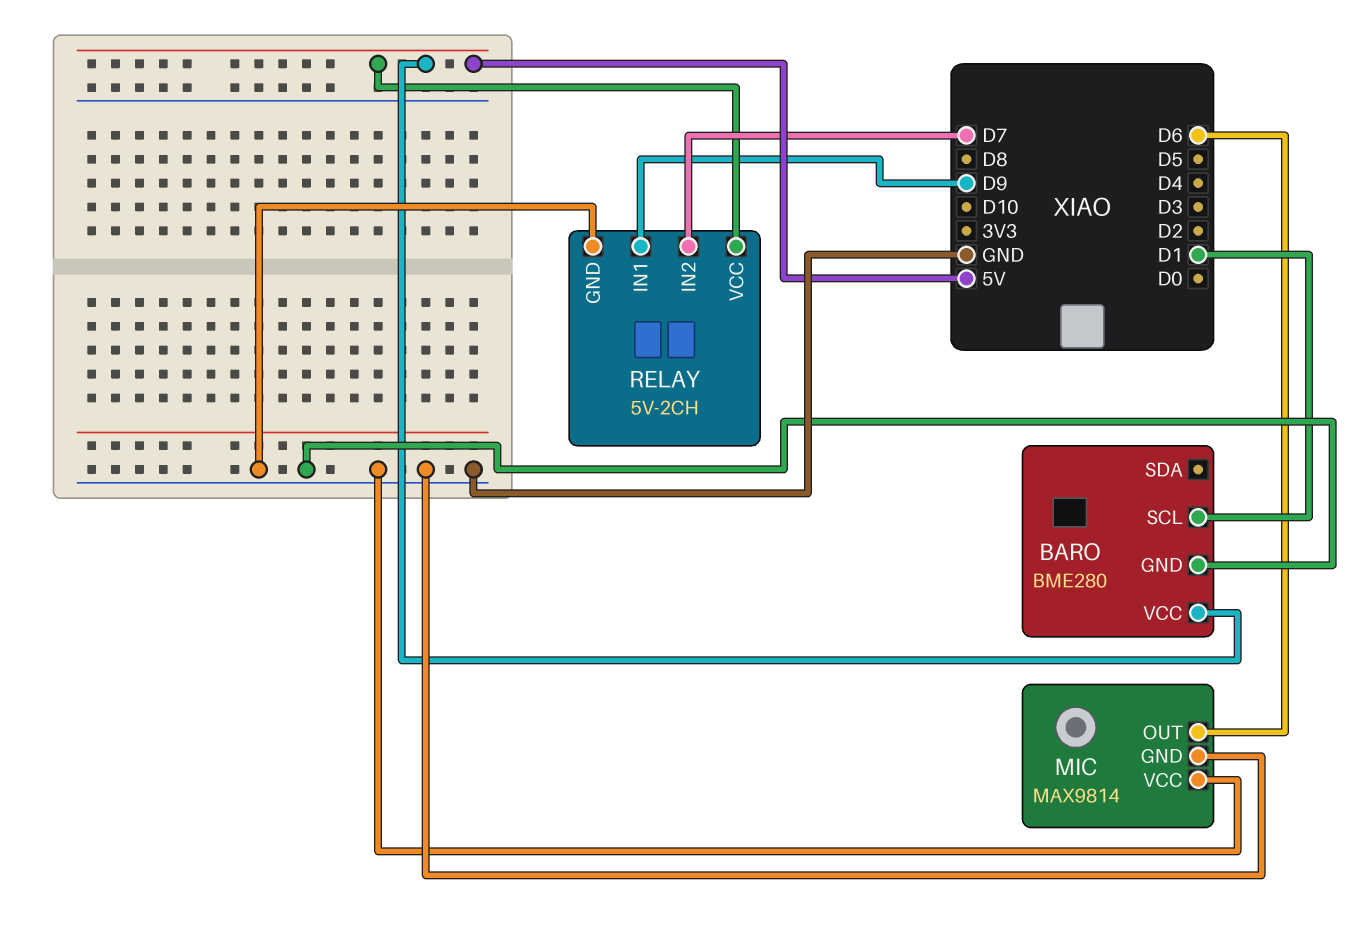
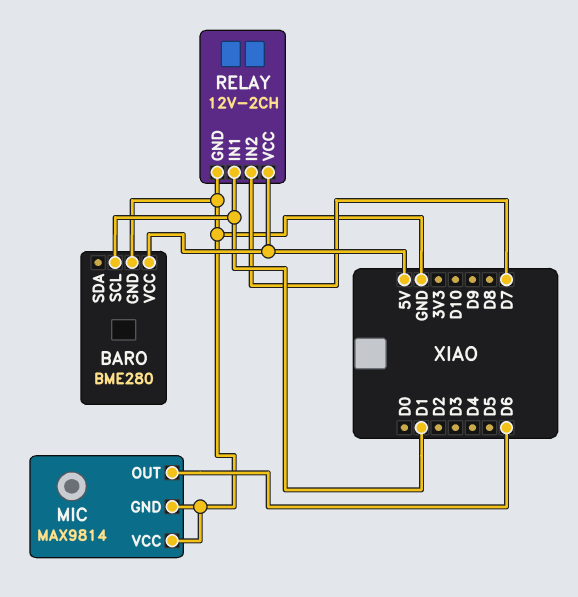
RELAY: 5V-2CH -> 12V-2CH
RELAY pin IN1: D9 -> D1

